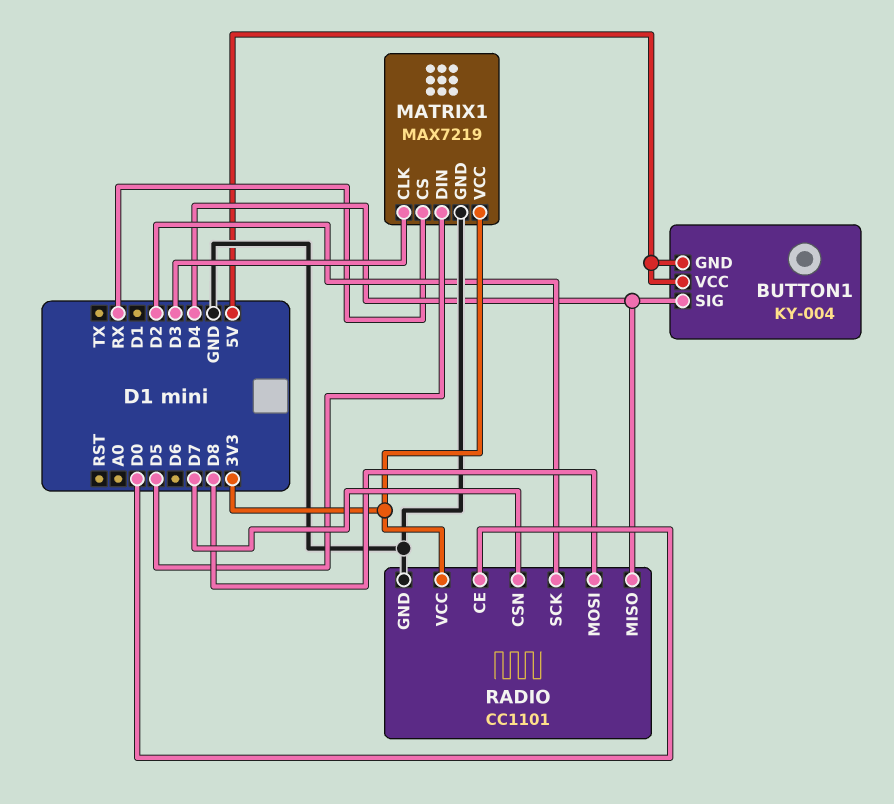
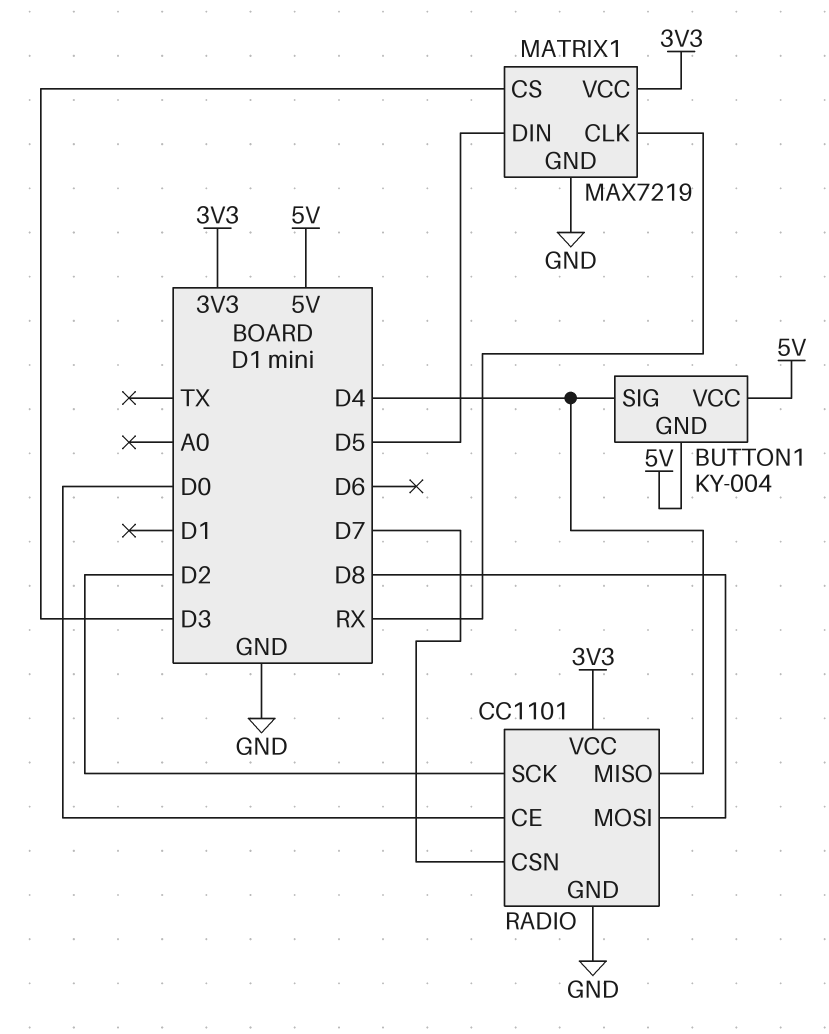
MATRIX1 pin CLK: D3 -> RX
MATRIX1 pin CS: RX -> D3

